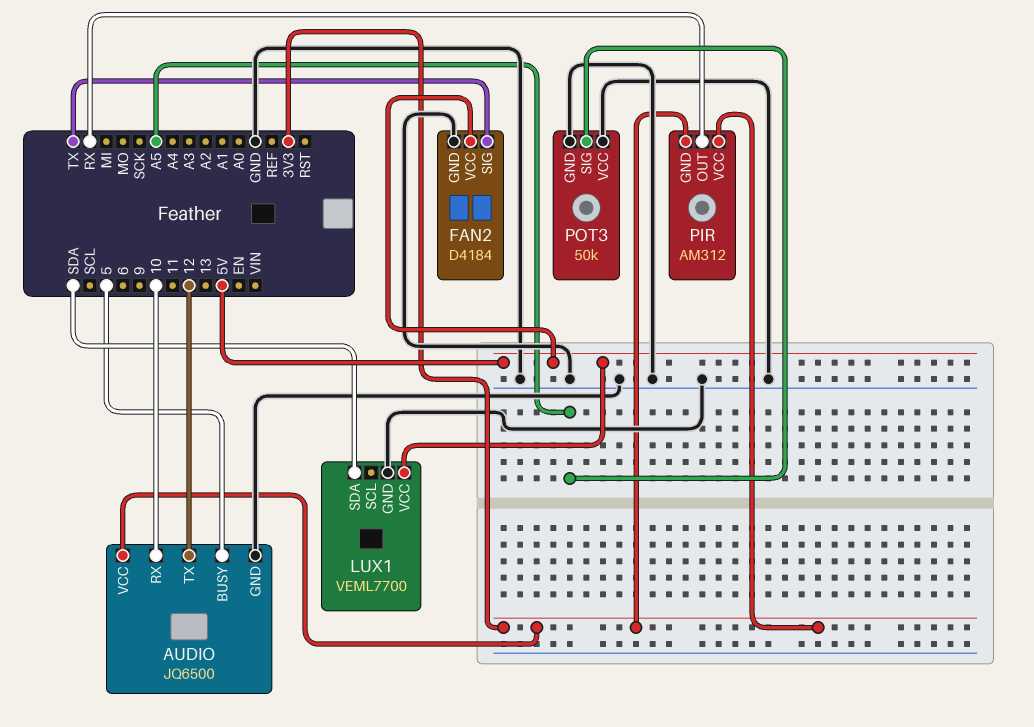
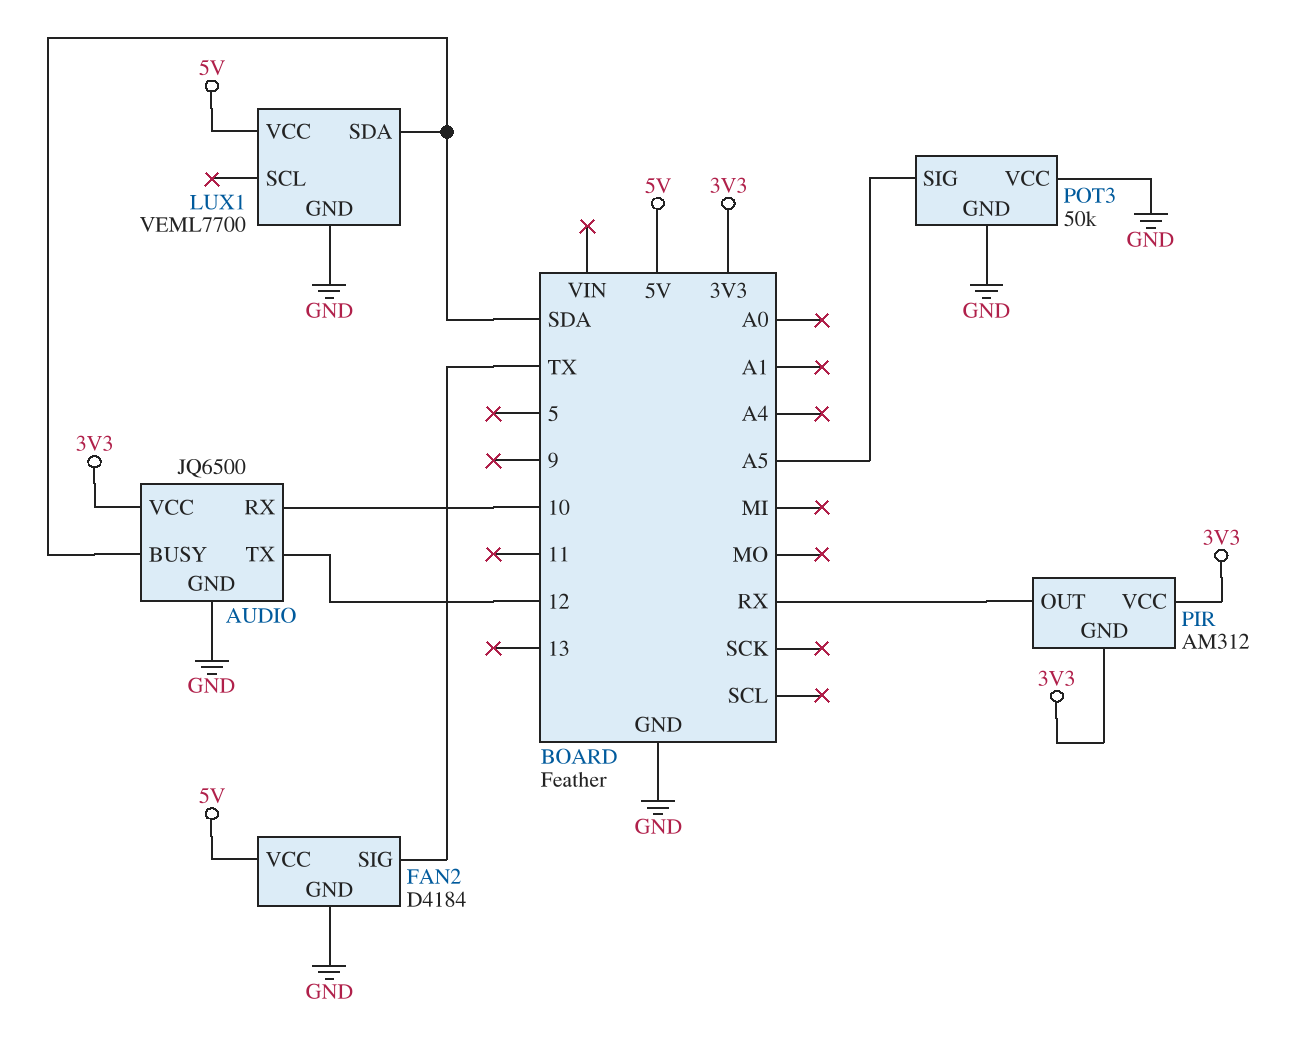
AUDIO pin BUSY: 5 -> SDA

